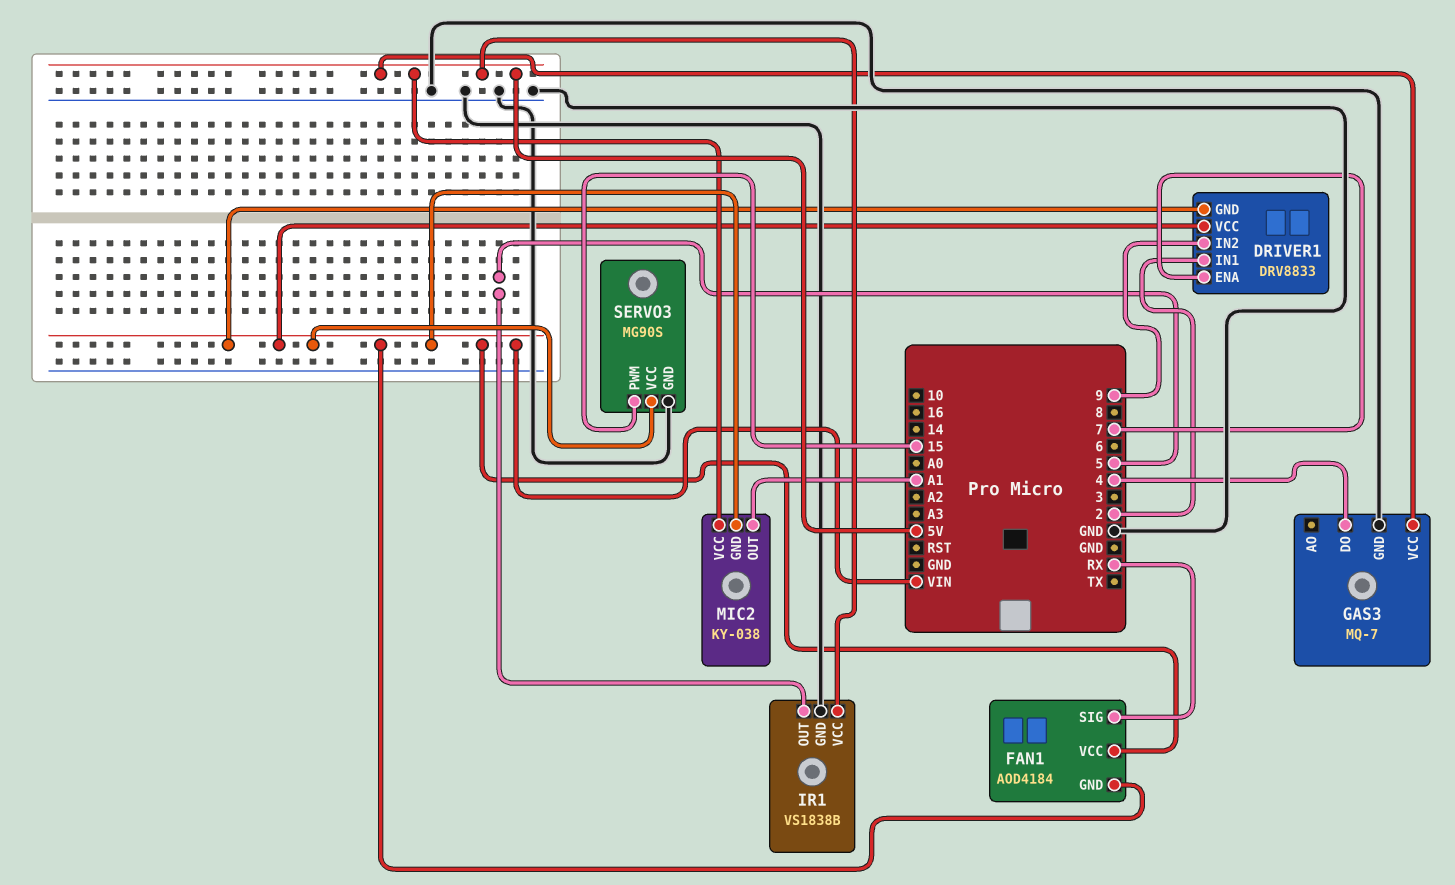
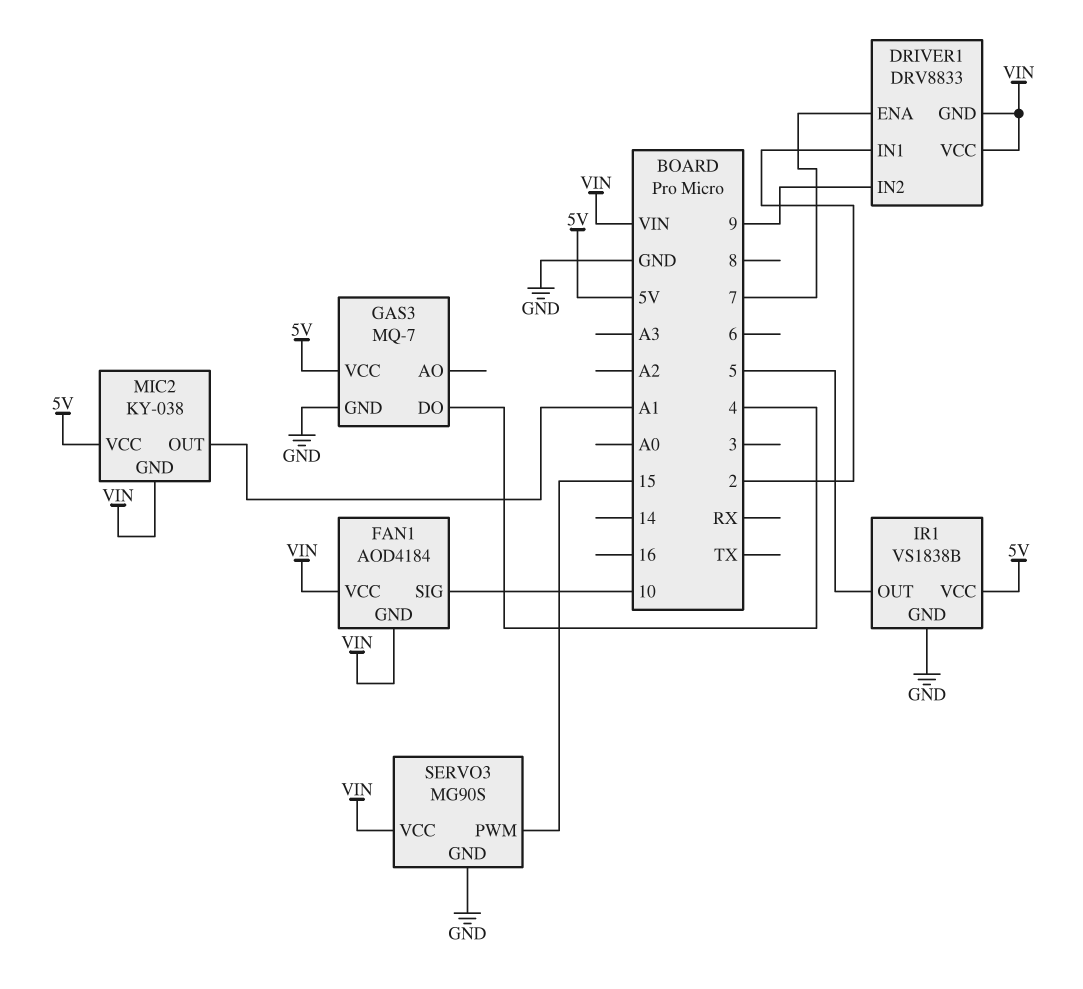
FAN1 pin SIG: RX -> 10

